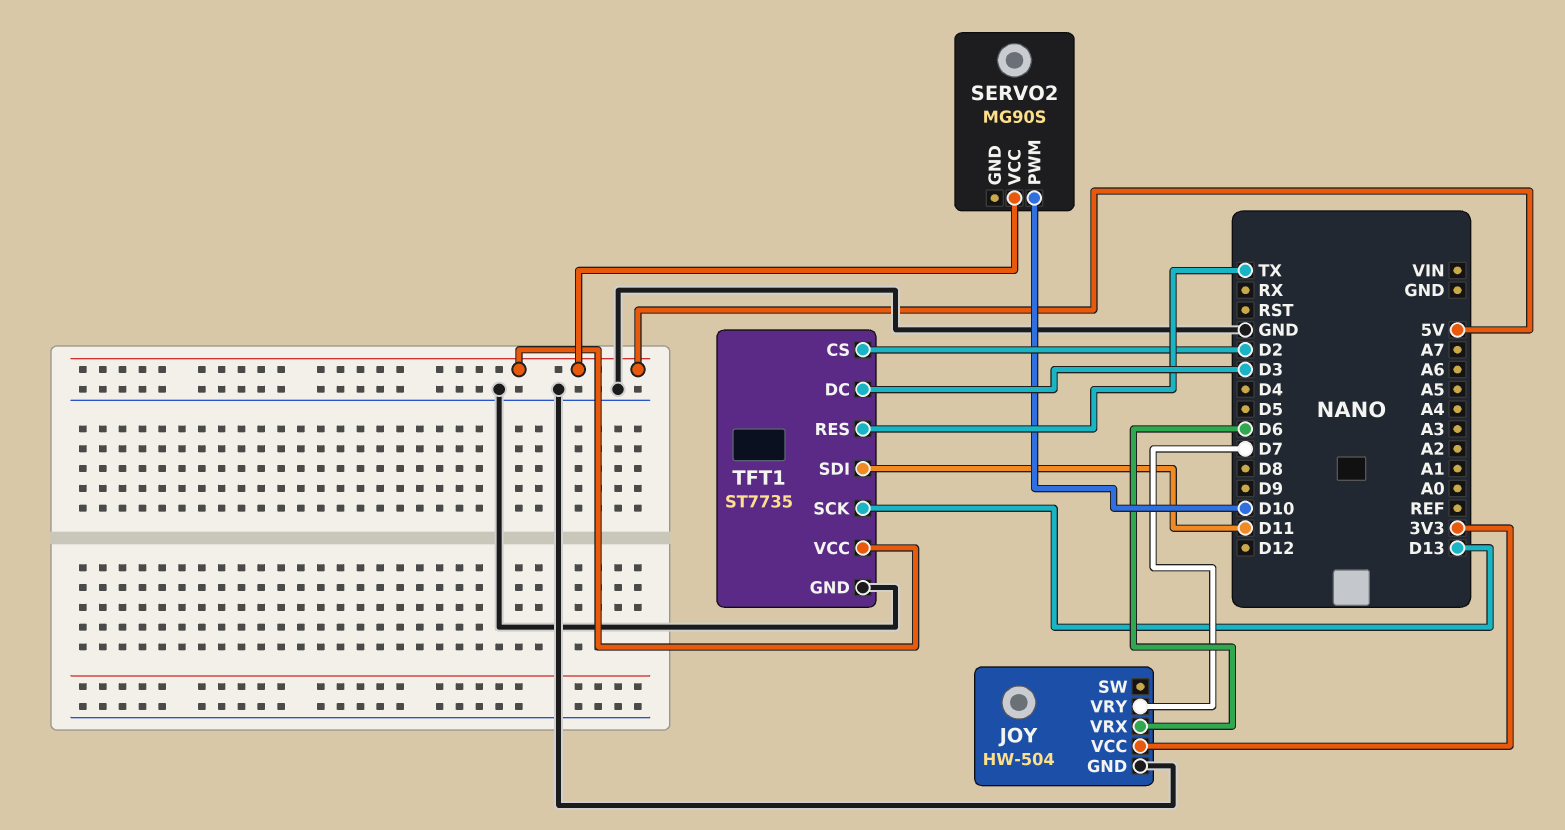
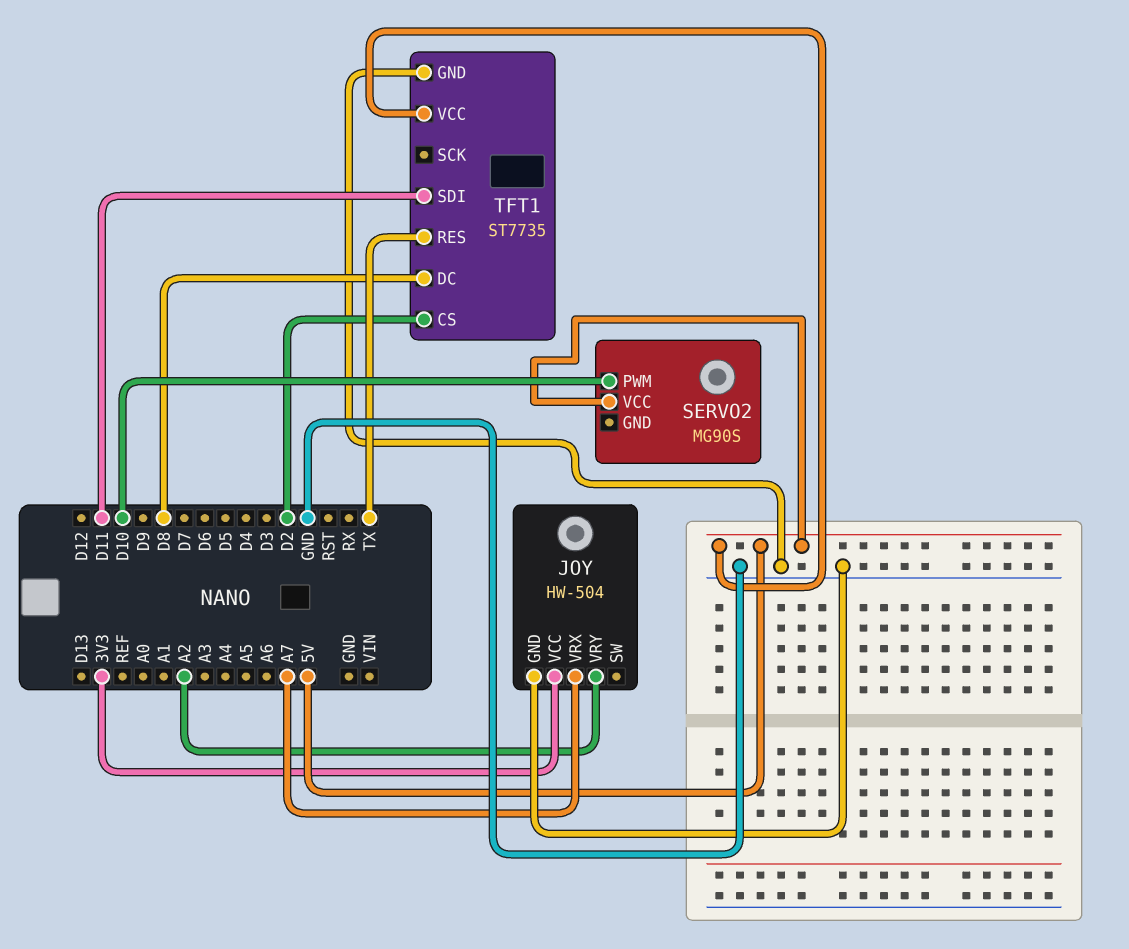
JOY pin VRX: D6 -> A7
JOY pin VRY: D7 -> A2
TFT1 pin DC: D3 -> D8
TFT1 pin SCK: D13 -> none

